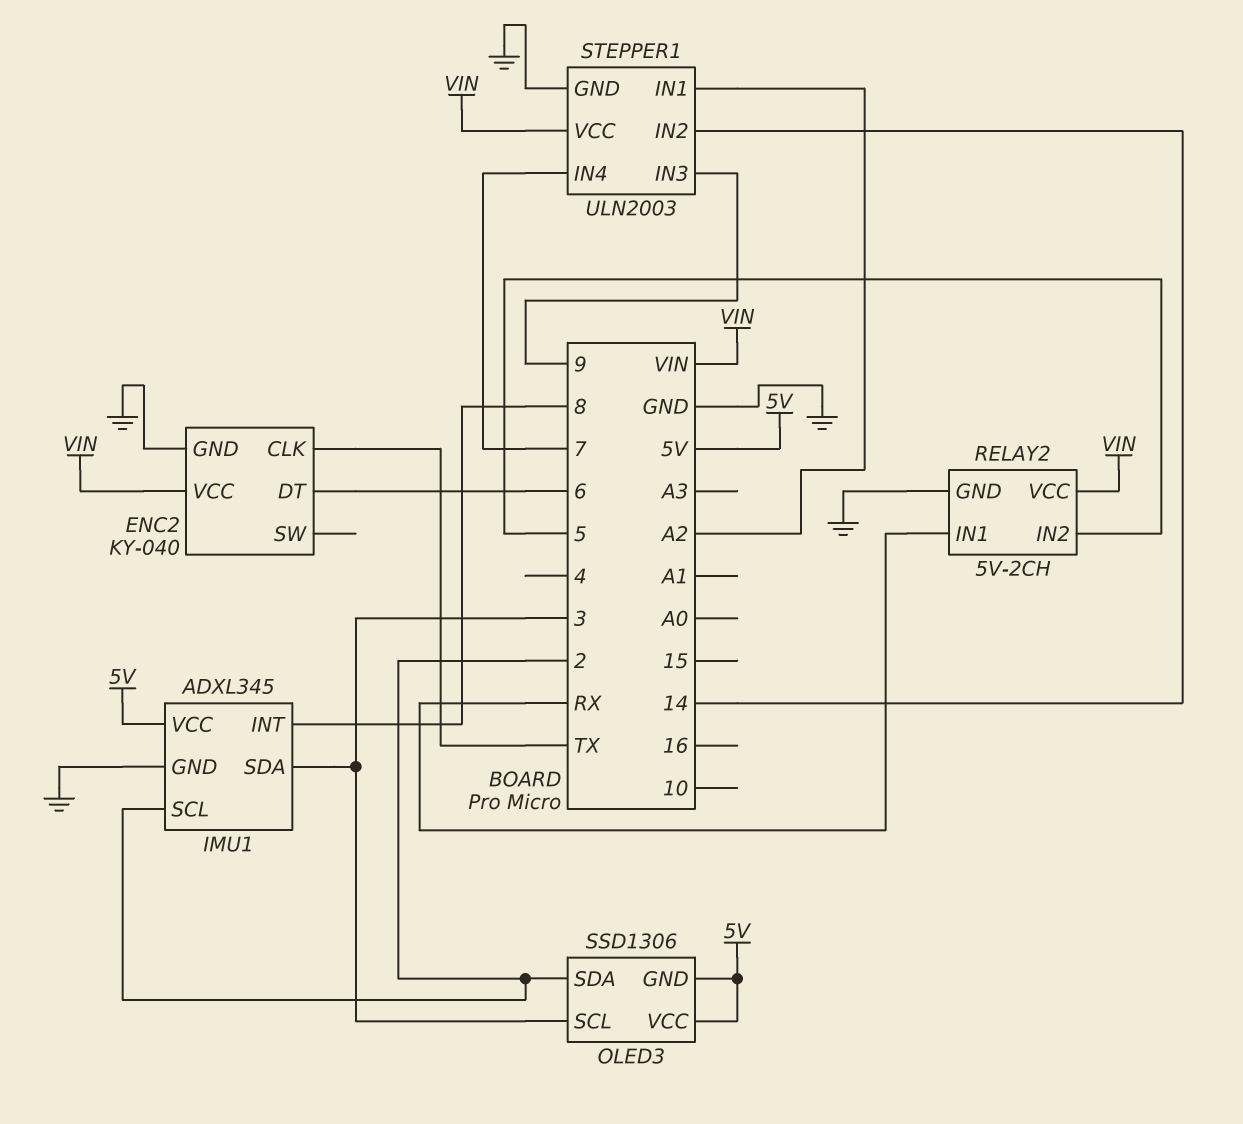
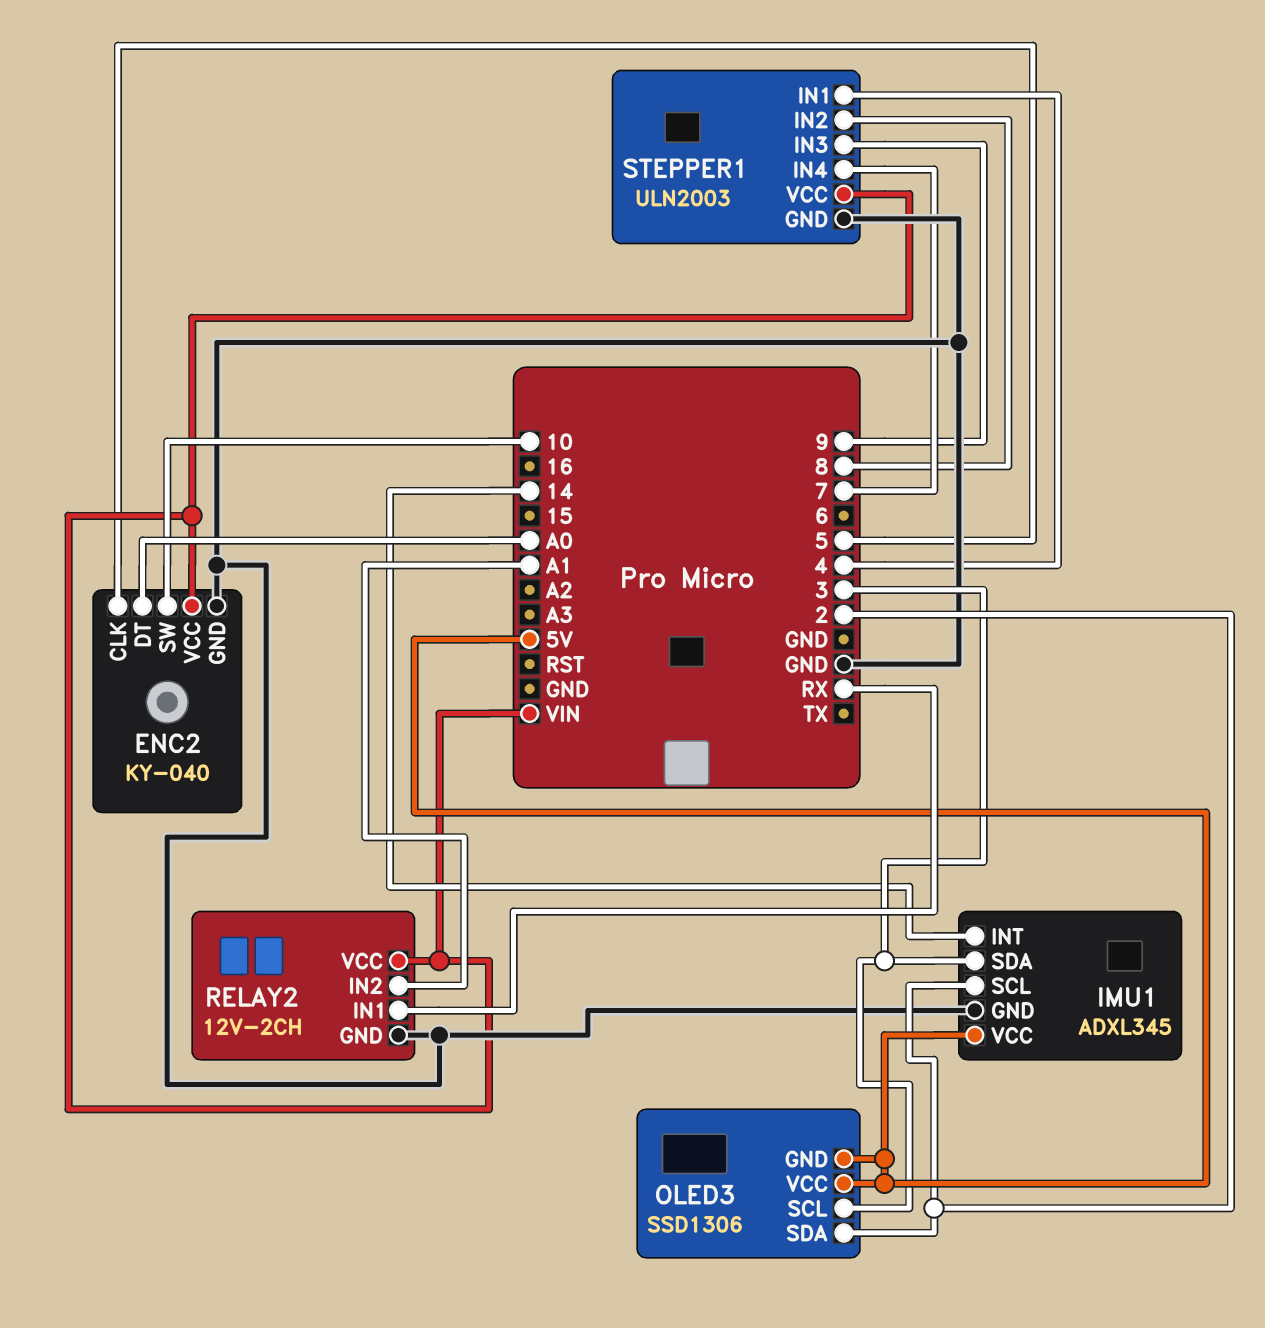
ENC2 pin CLK: TX -> 5
ENC2 pin DT: 6 -> A0
ENC2 pin SW: none -> 10
IMU1 pin INT: 8 -> 14
RELAY2: 5V-2CH -> 12V-2CH
RELAY2 pin IN2: 5 -> A1
STEPPER1 pin IN1: A2 -> 4
STEPPER1 pin IN2: 14 -> 8

